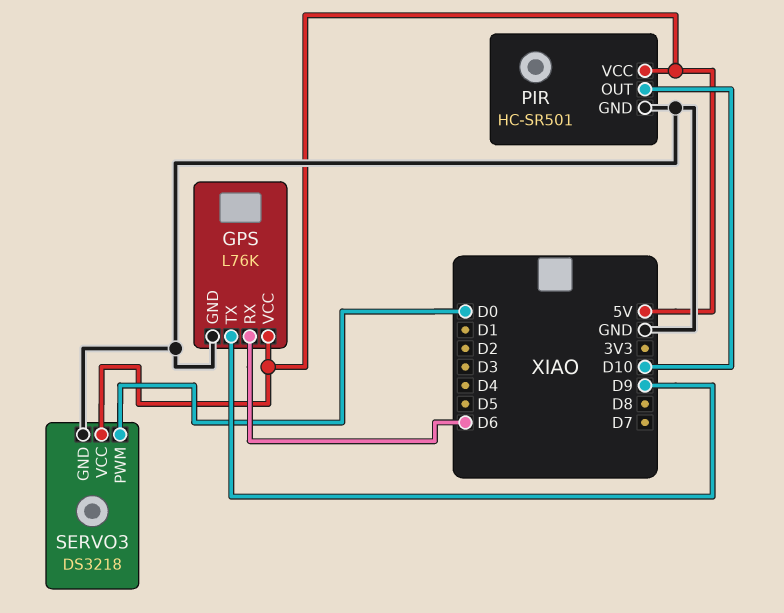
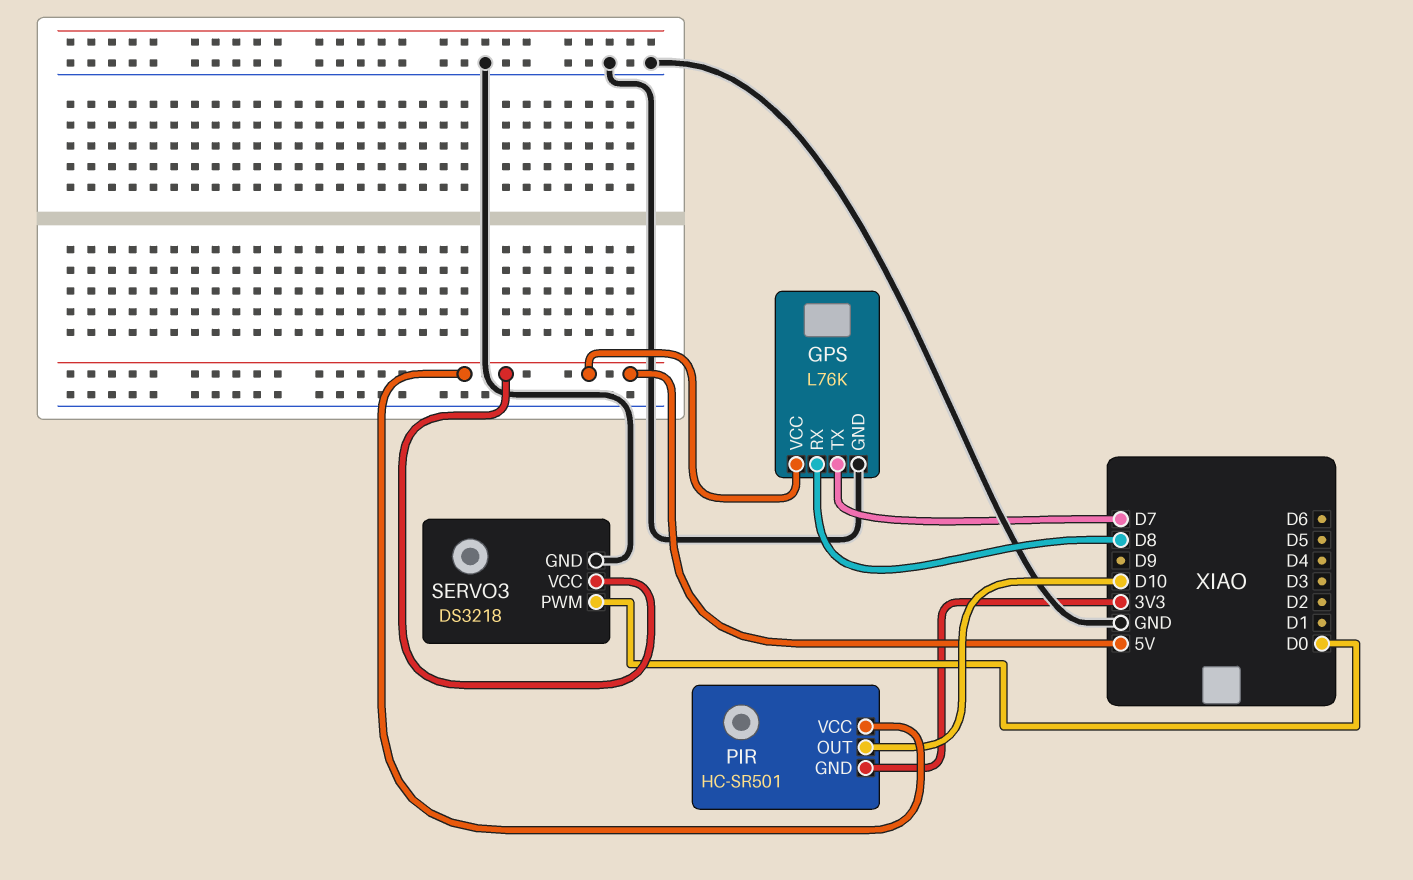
GPS pin RX: D6 -> D8
GPS pin TX: D9 -> D7
PIR pin GND: GND -> 3V3

